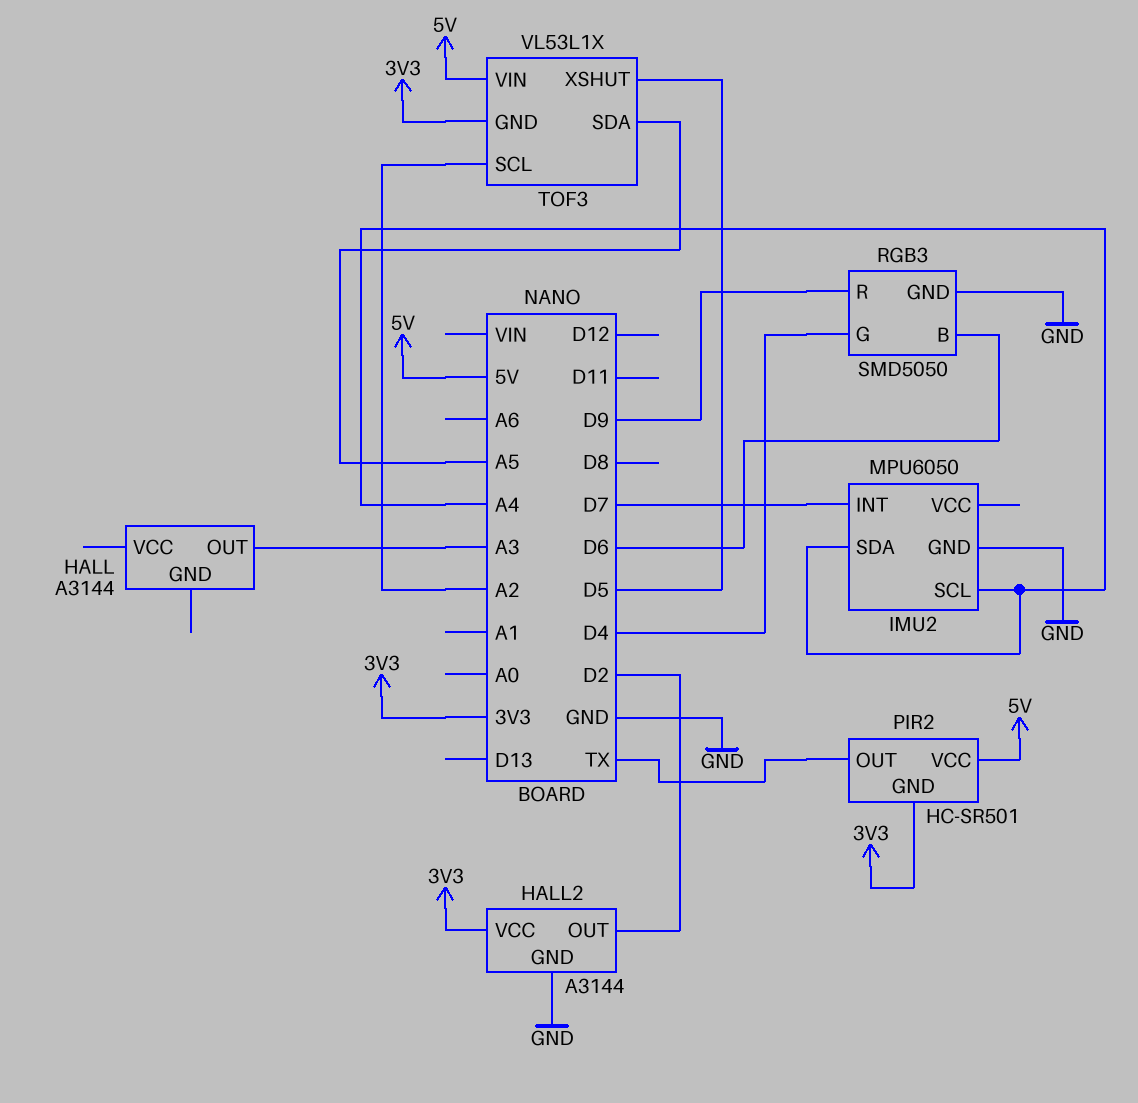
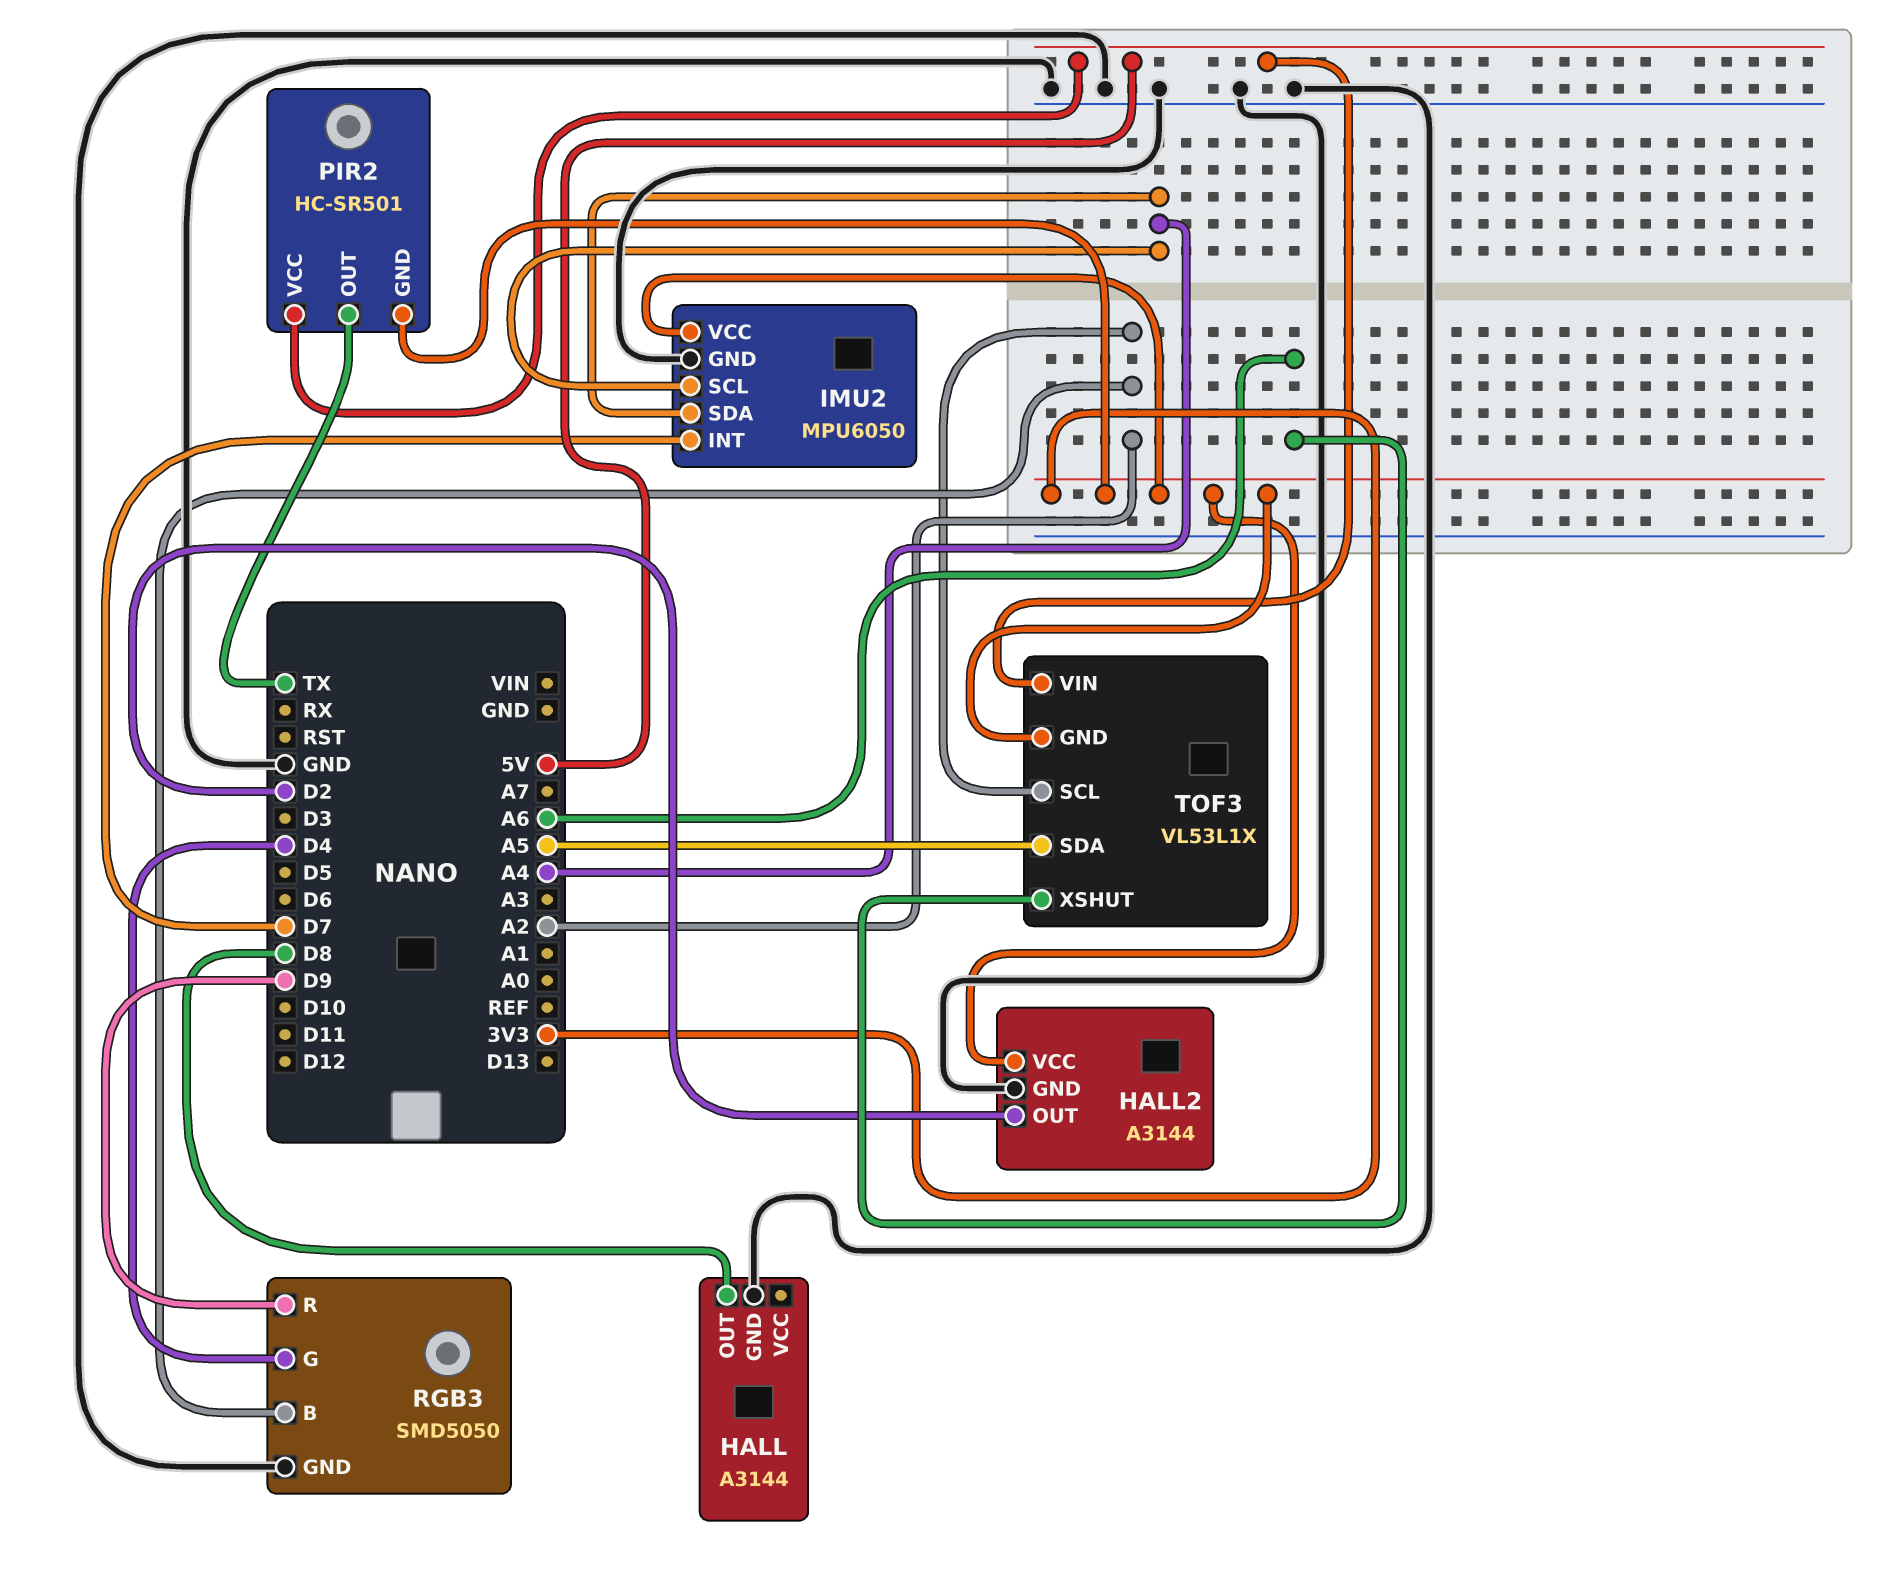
HALL pin GND: none -> GND
HALL pin OUT: A3 -> D8
IMU2 pin VCC: none -> 3V3
RGB3 pin B: D6 -> A2
TOF3 pin XSHUT: D5 -> A6

